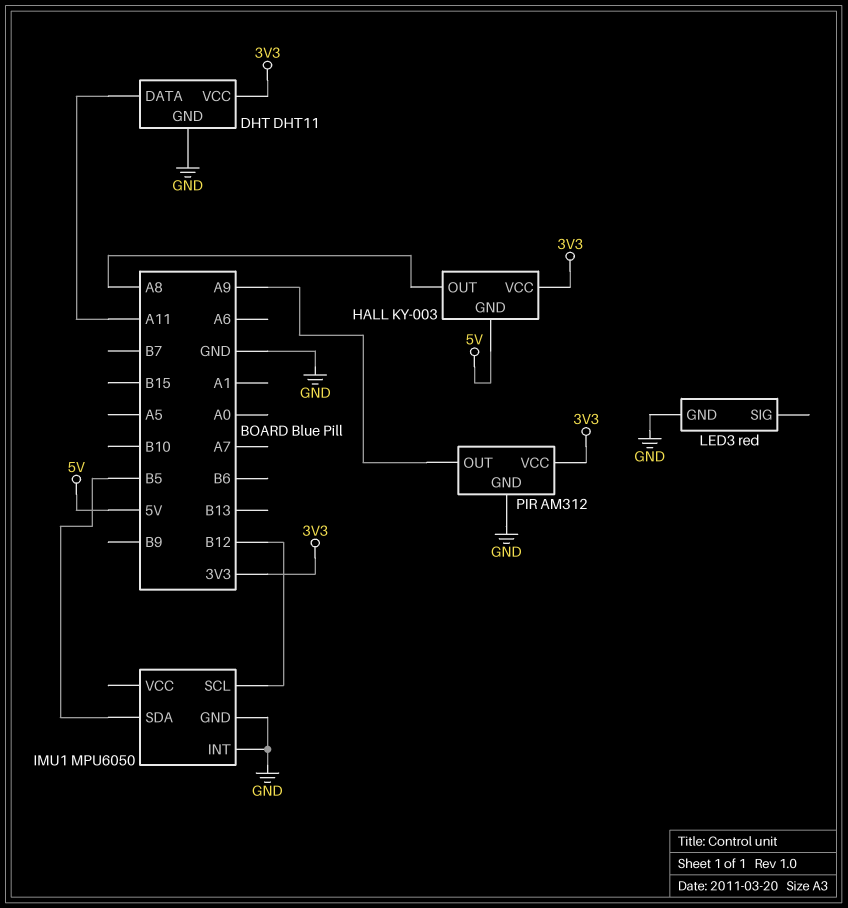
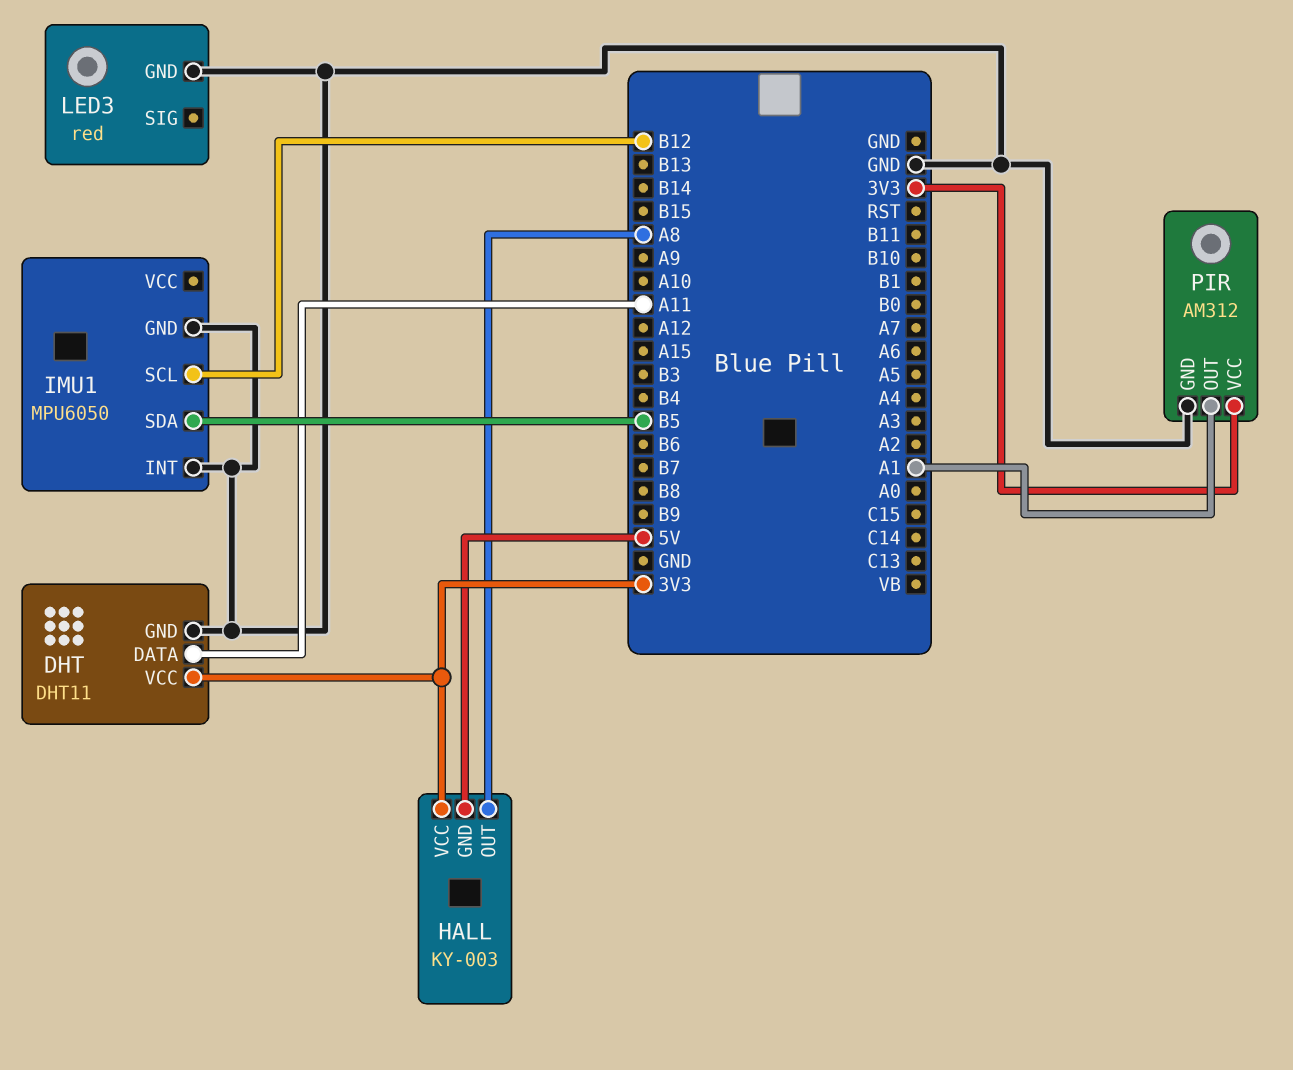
PIR pin OUT: A9 -> A1

